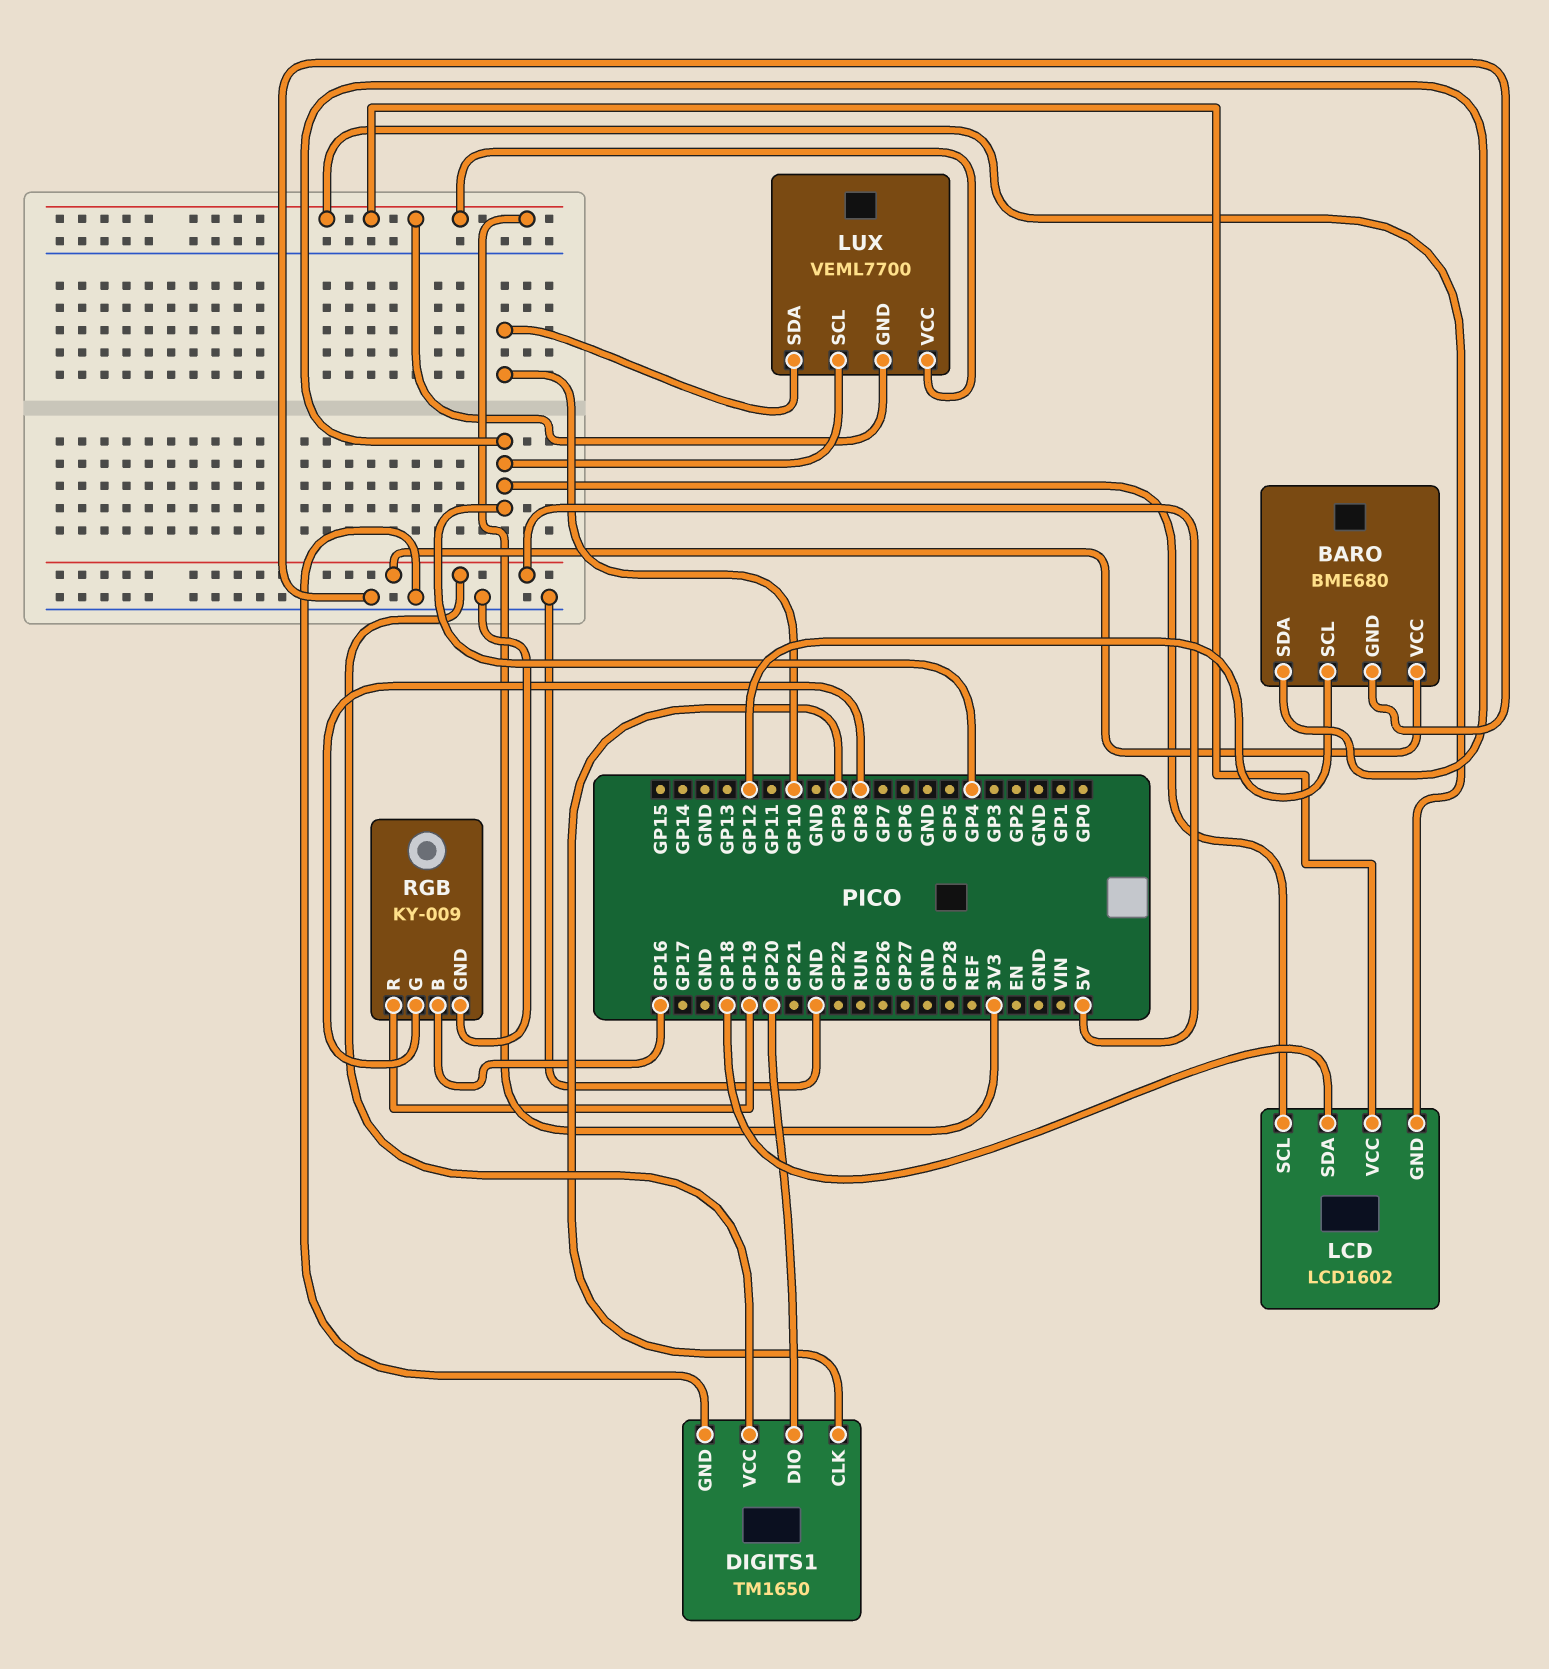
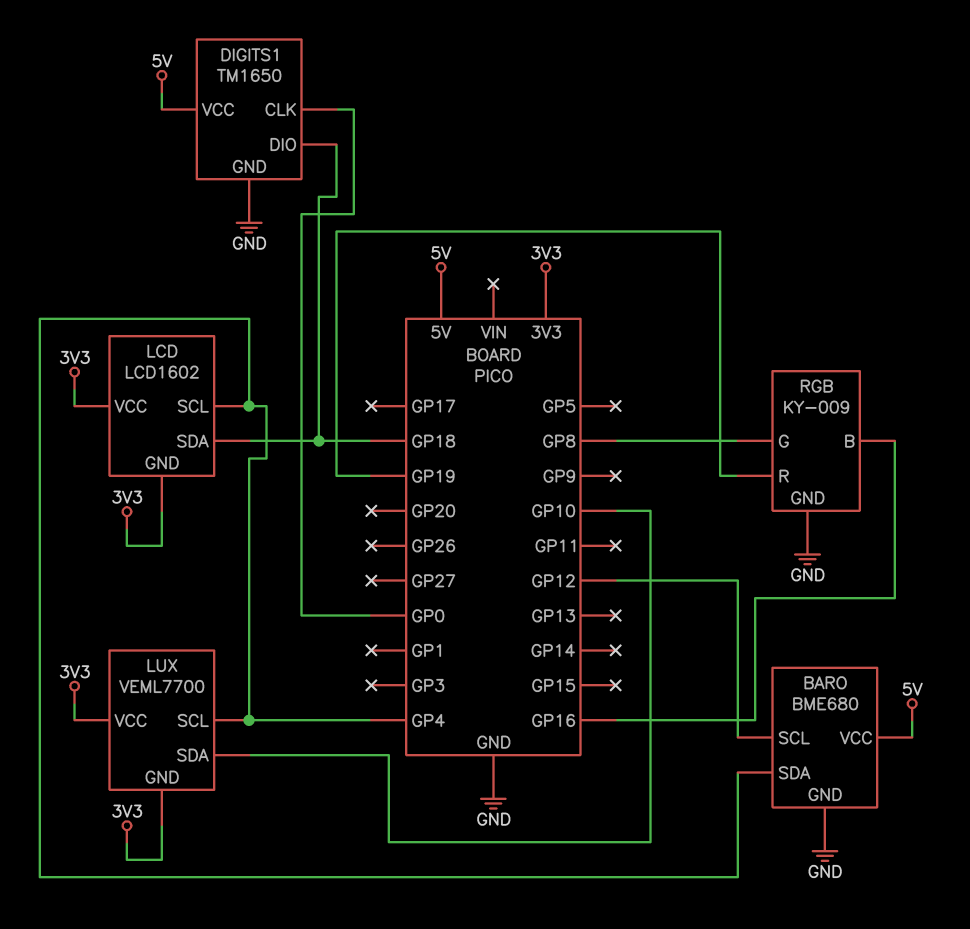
DIGITS1 pin CLK: GP9 -> GP0
DIGITS1 pin DIO: GP20 -> GP18

